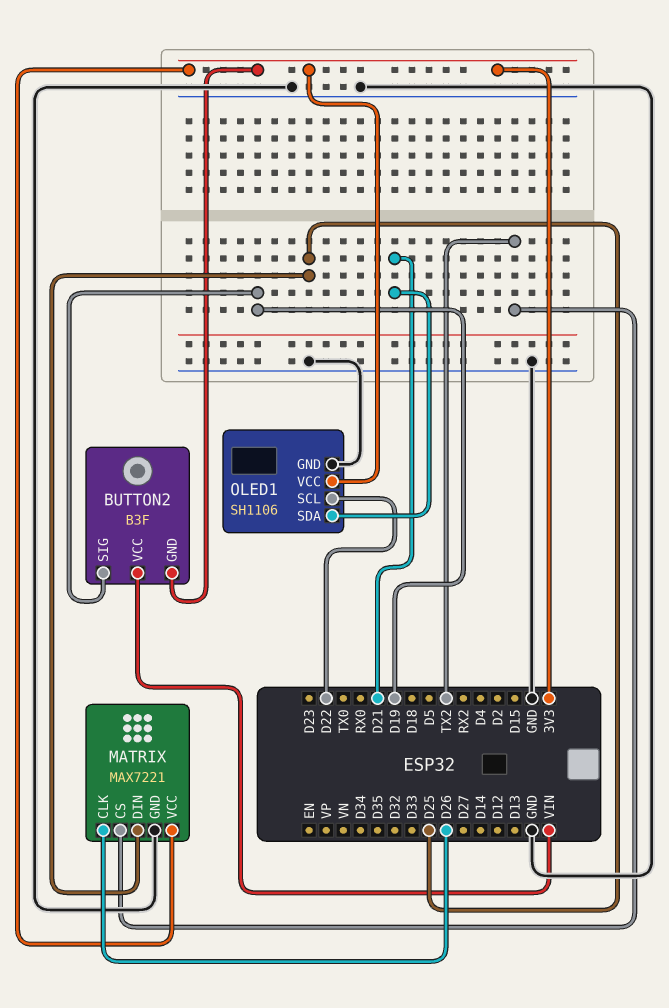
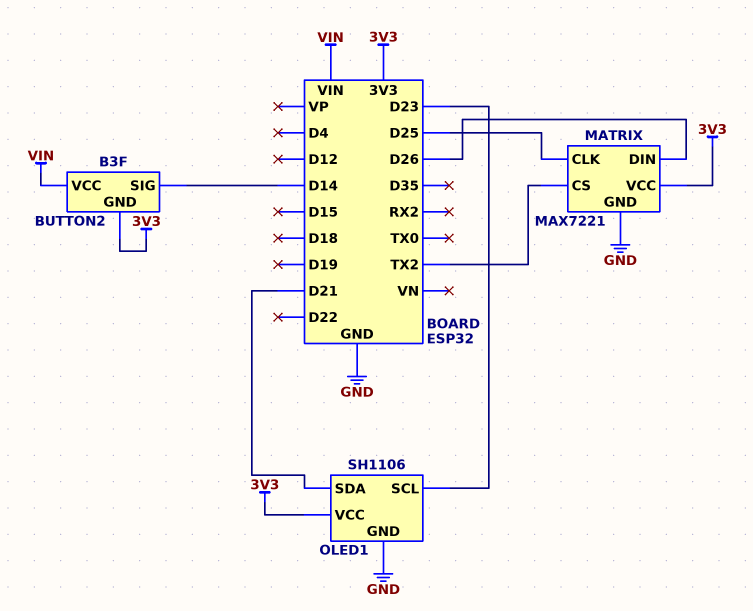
BUTTON2 pin SIG: D19 -> D14
MATRIX pin CLK: D26 -> D25
MATRIX pin DIN: D25 -> D26
OLED1 pin SCL: D22 -> D23

